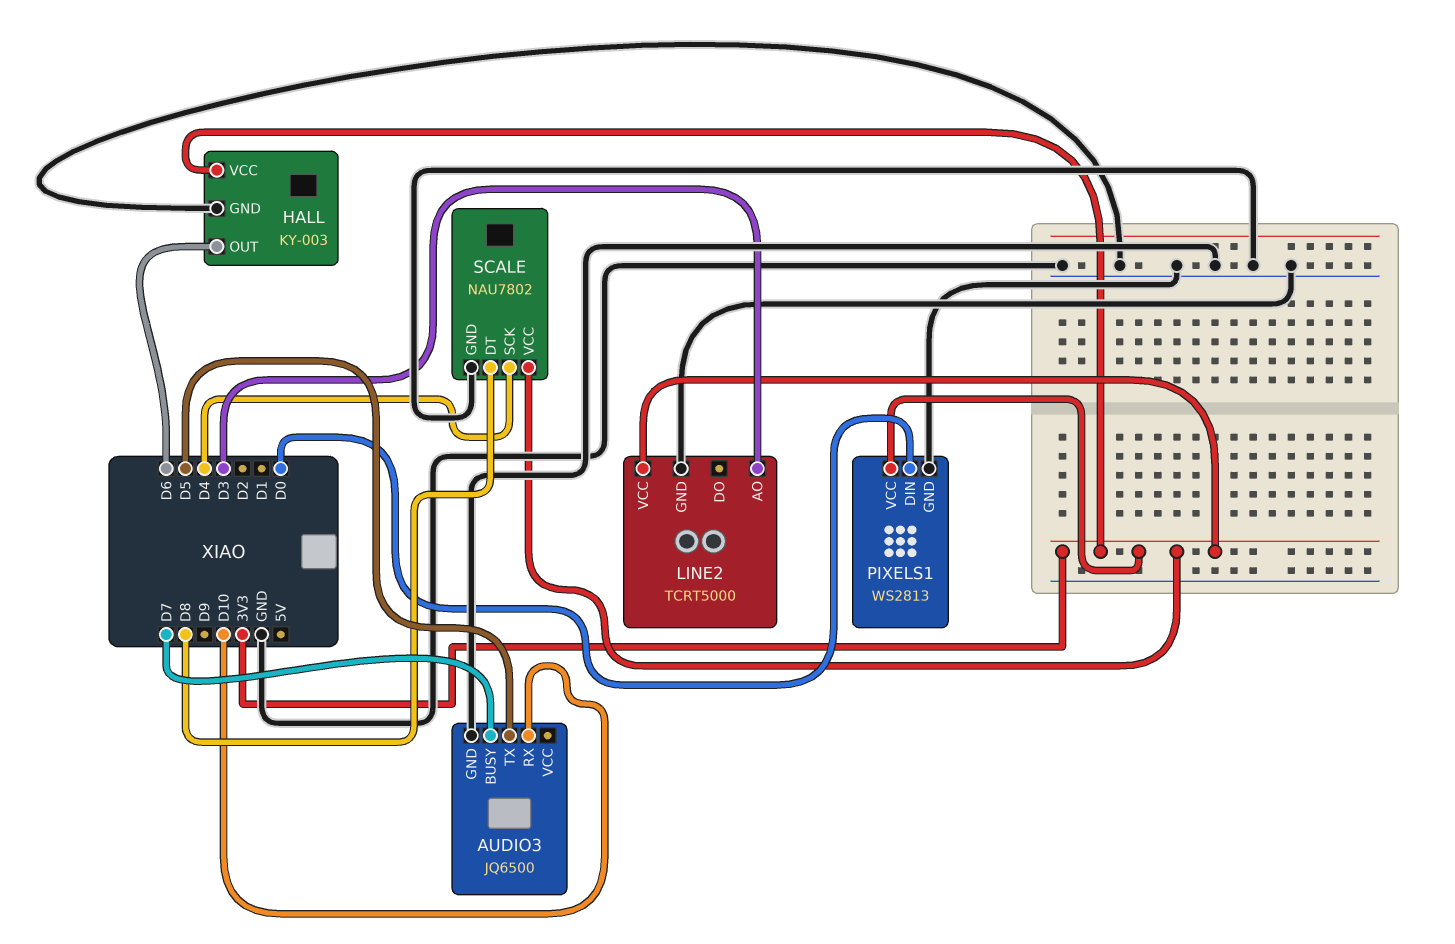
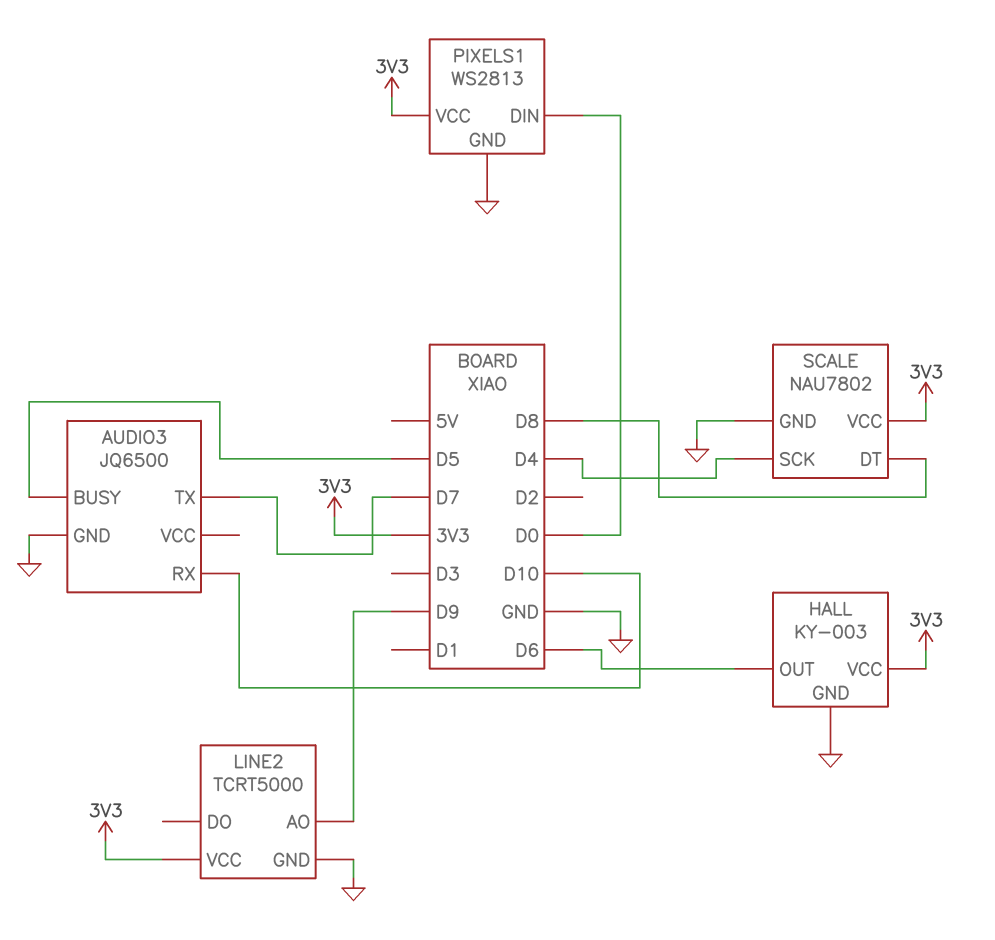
AUDIO3 pin BUSY: D7 -> D5
AUDIO3 pin TX: D5 -> D7
LINE2 pin AO: D3 -> D9

